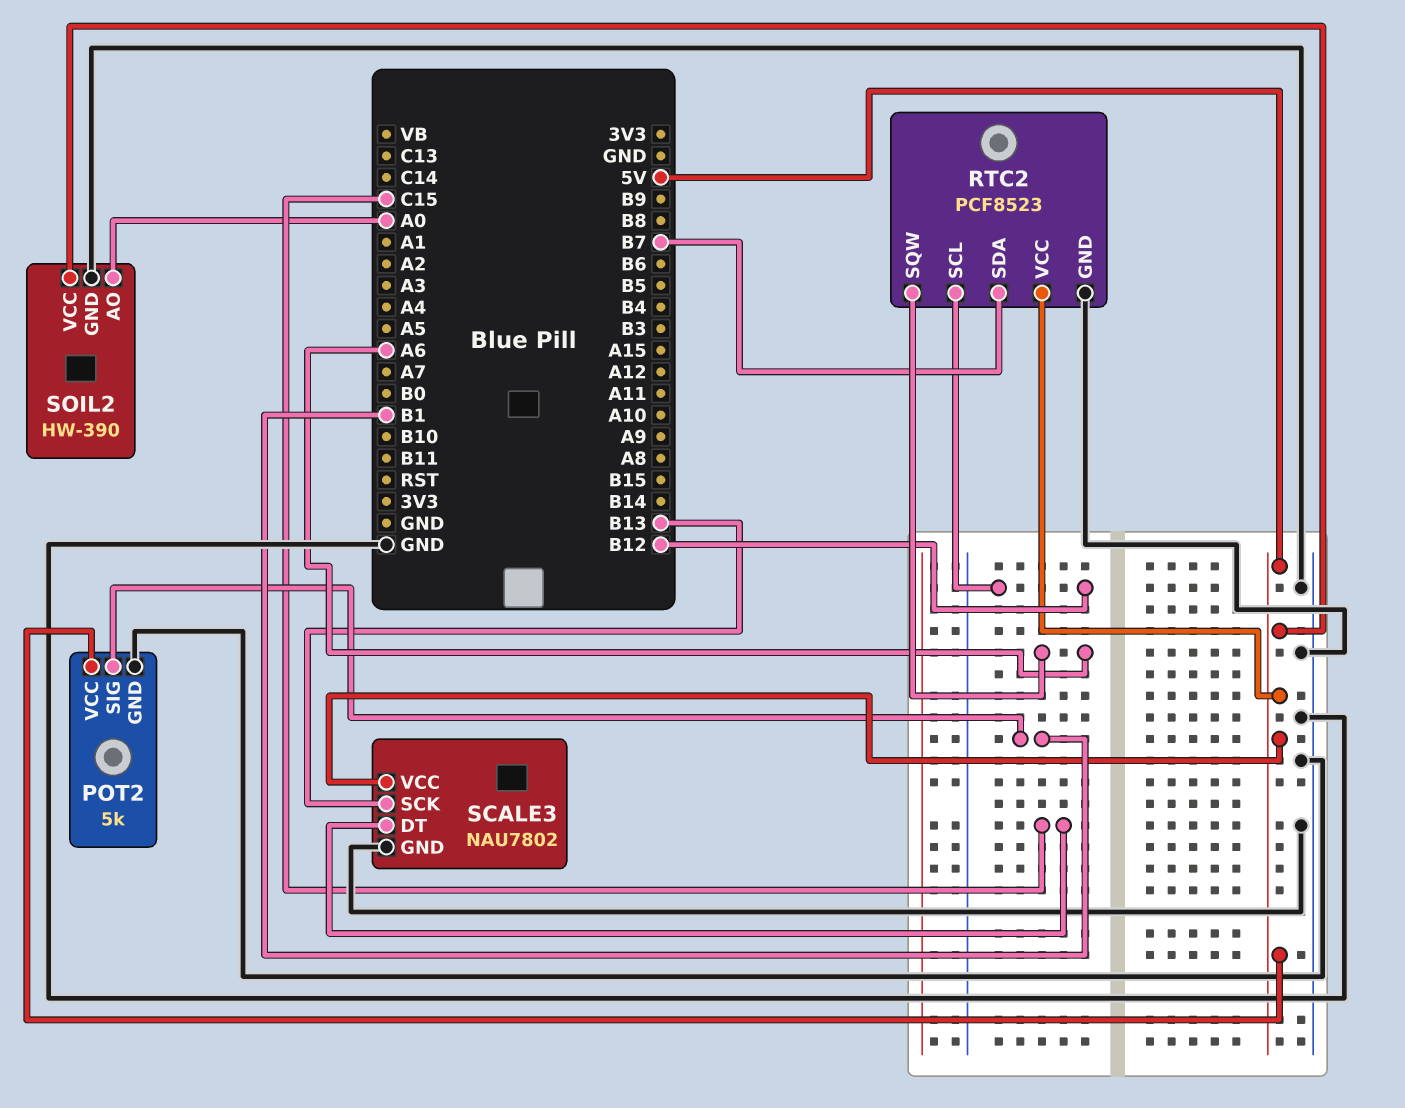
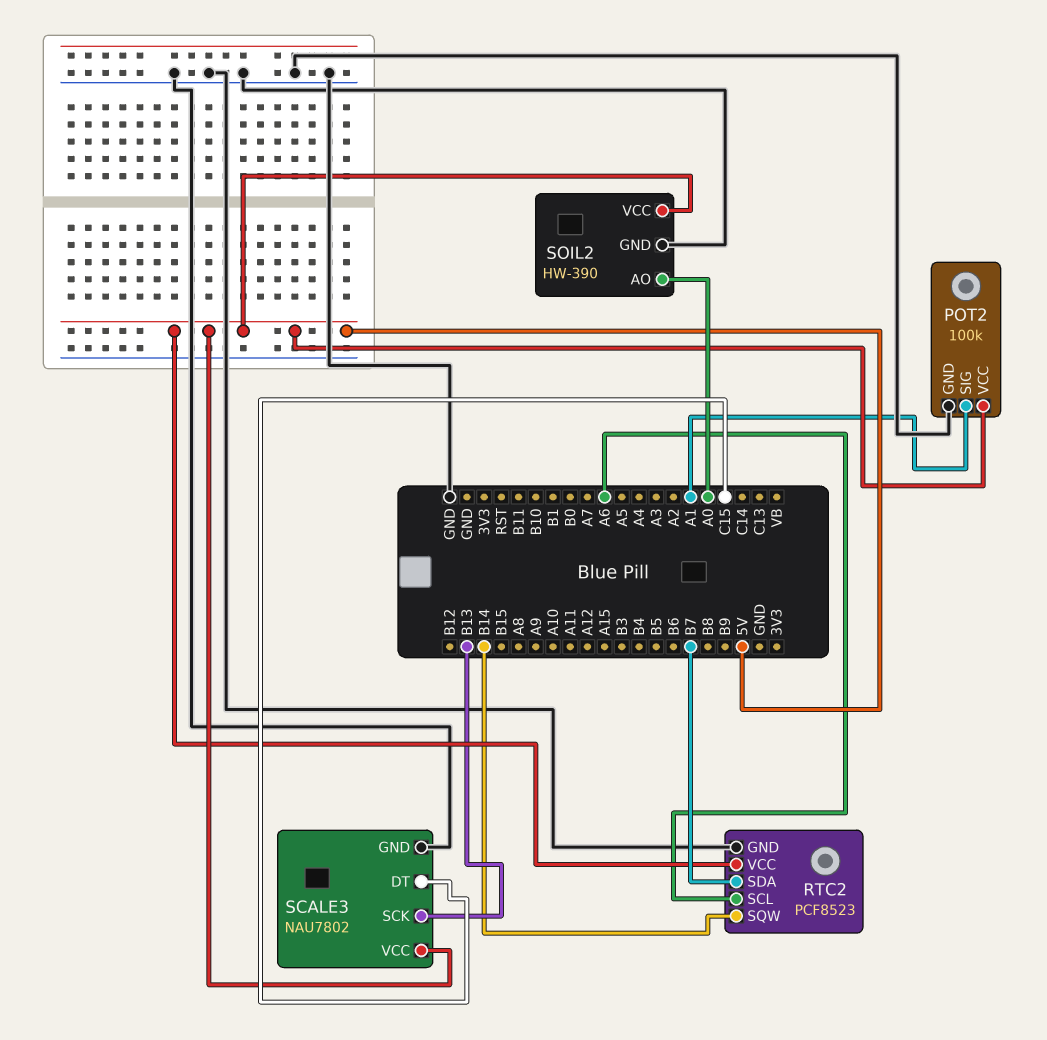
POT2: 5k -> 100k
POT2 pin SIG: B1 -> A1
RTC2 pin SCL: B12 -> A6
RTC2 pin SQW: A6 -> B14

